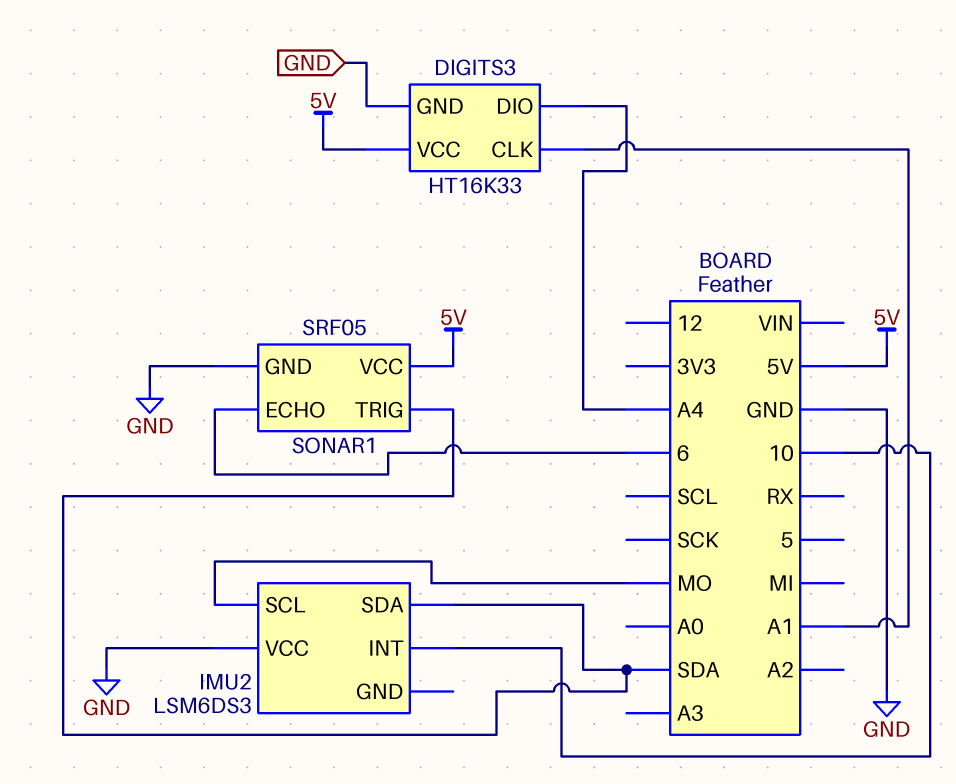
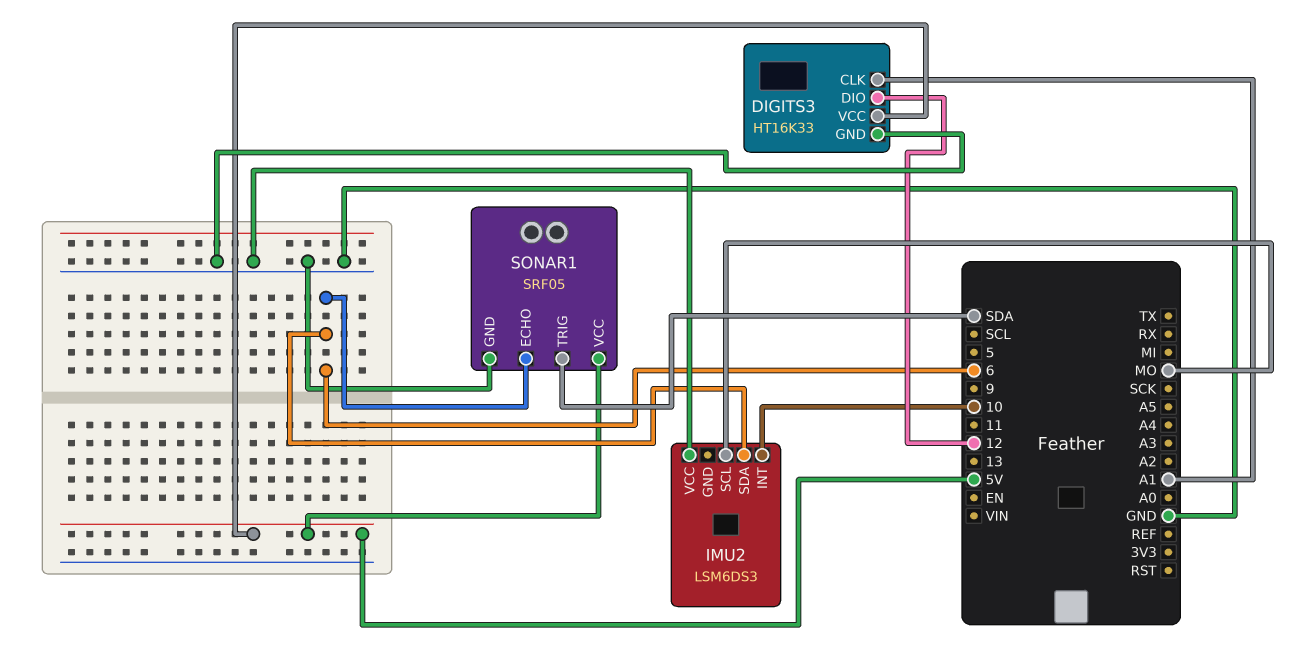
DIGITS3 pin DIO: A4 -> 12
IMU2 pin SDA: SDA -> 6

